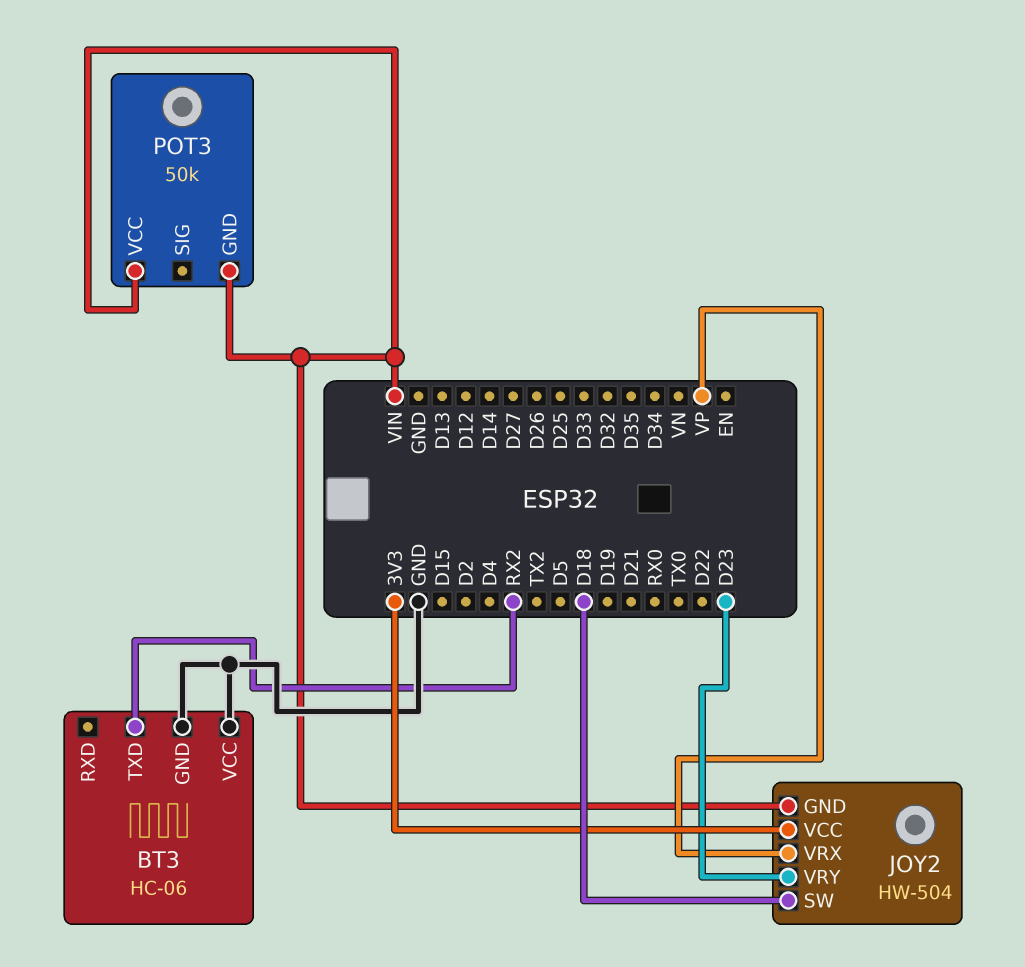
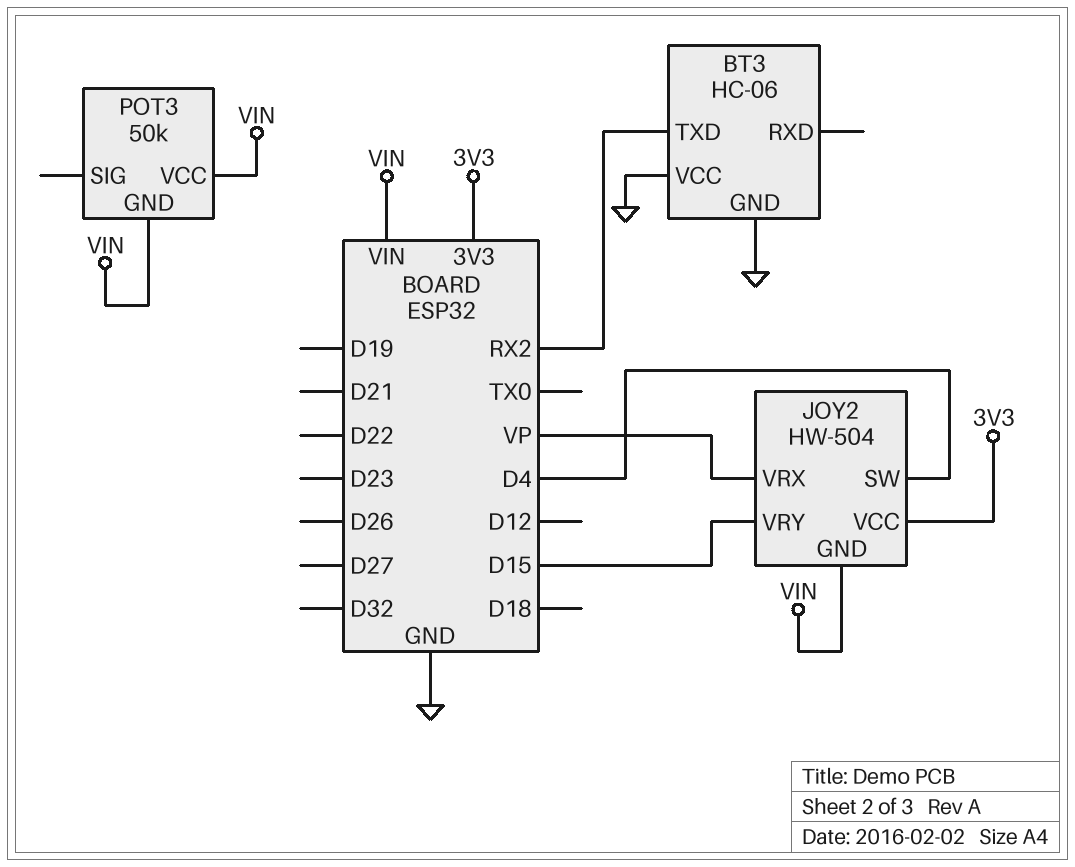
JOY2 pin SW: D18 -> D4
JOY2 pin VRY: D23 -> D15

